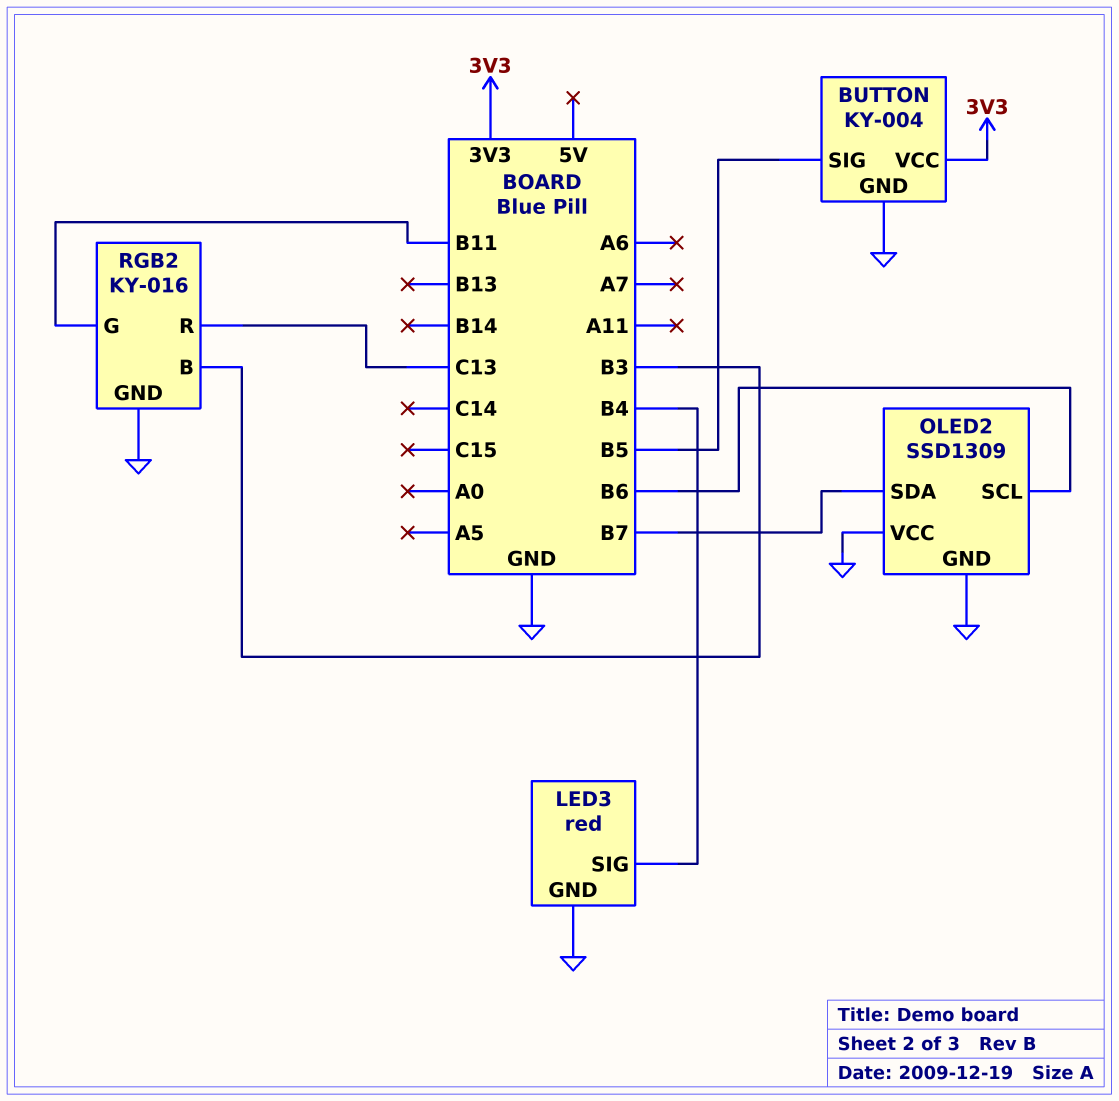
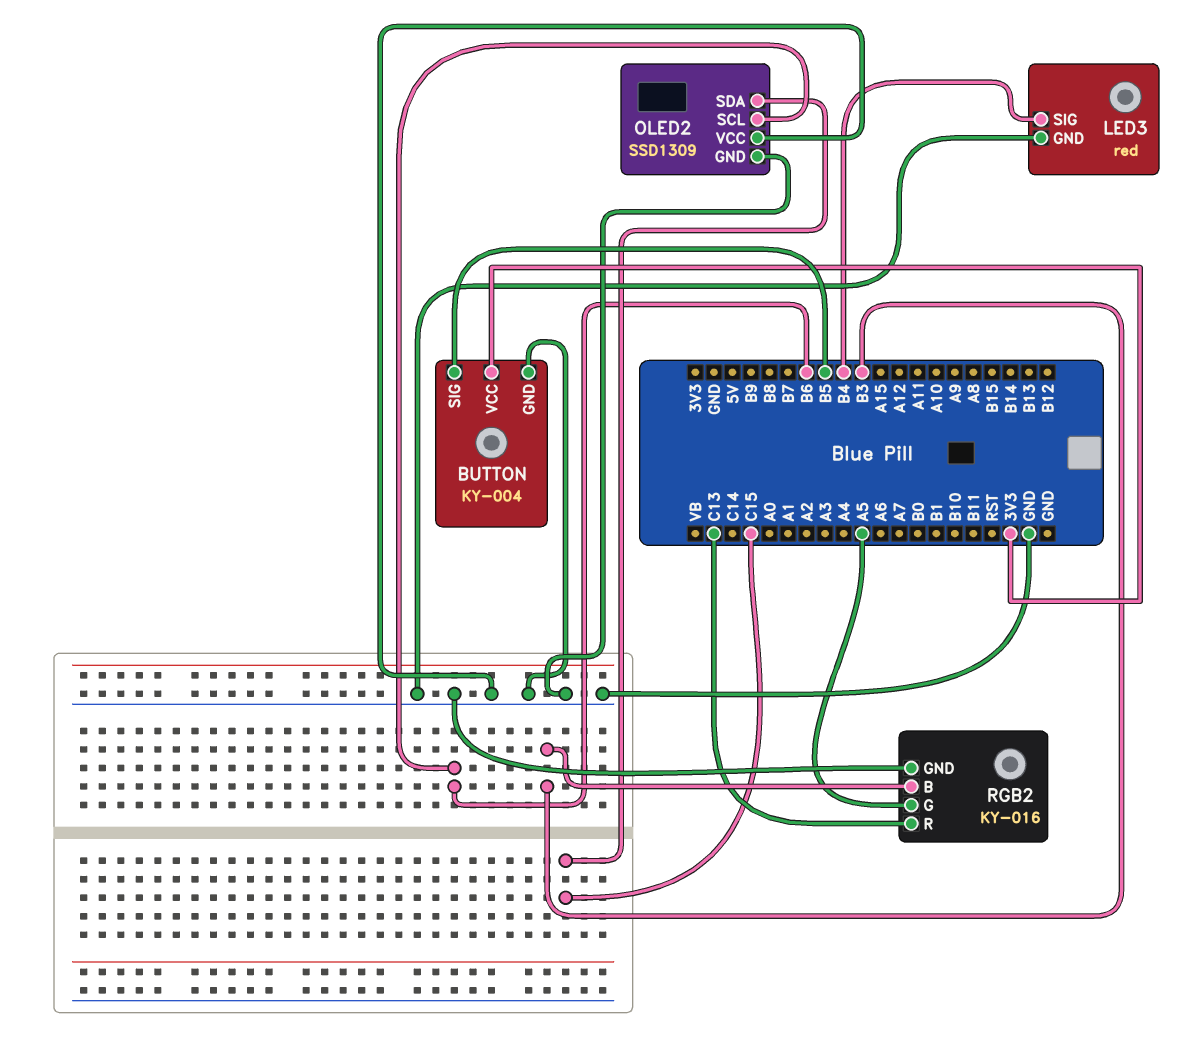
OLED2 pin SDA: B7 -> C15
RGB2 pin G: B11 -> A5

